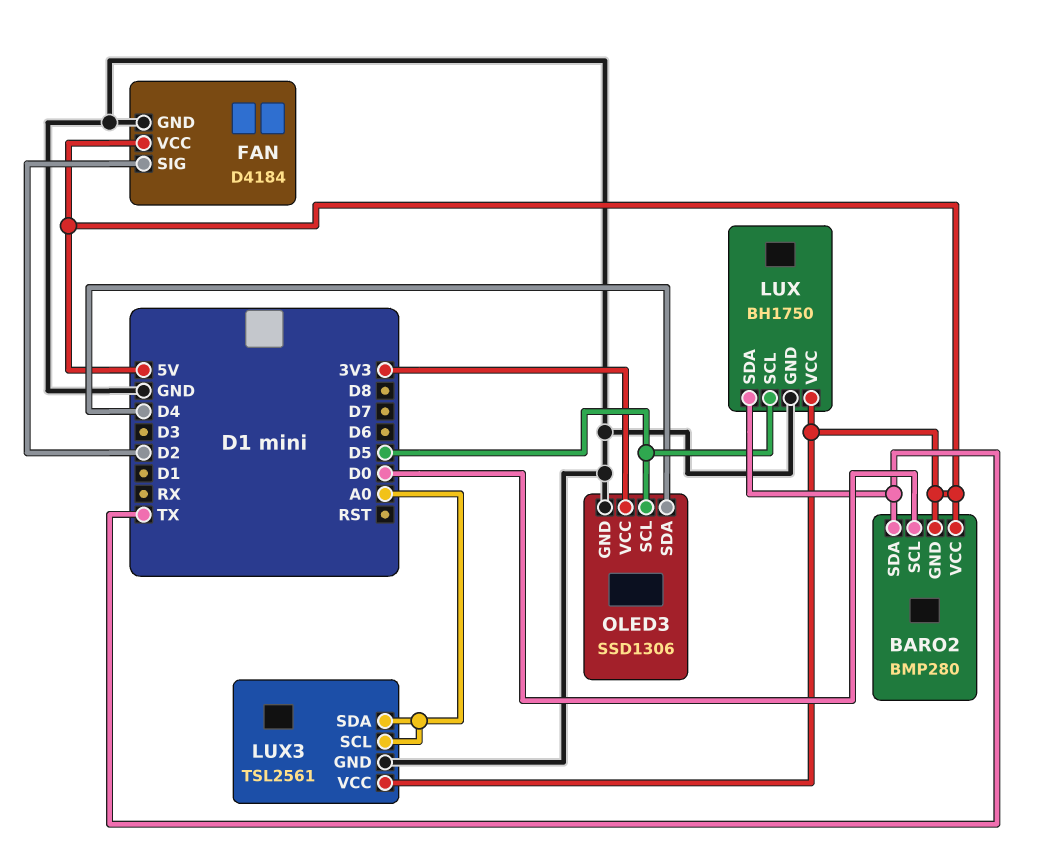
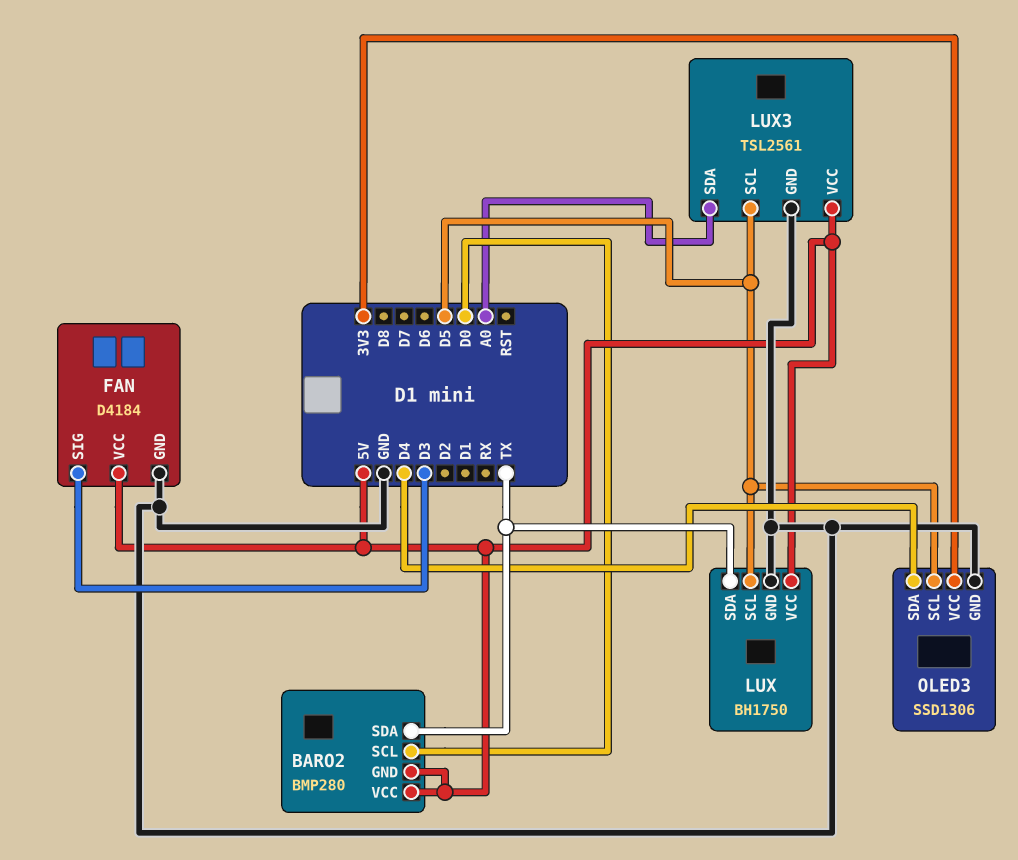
FAN pin SIG: D2 -> D3
LUX3 pin SCL: A0 -> D5

